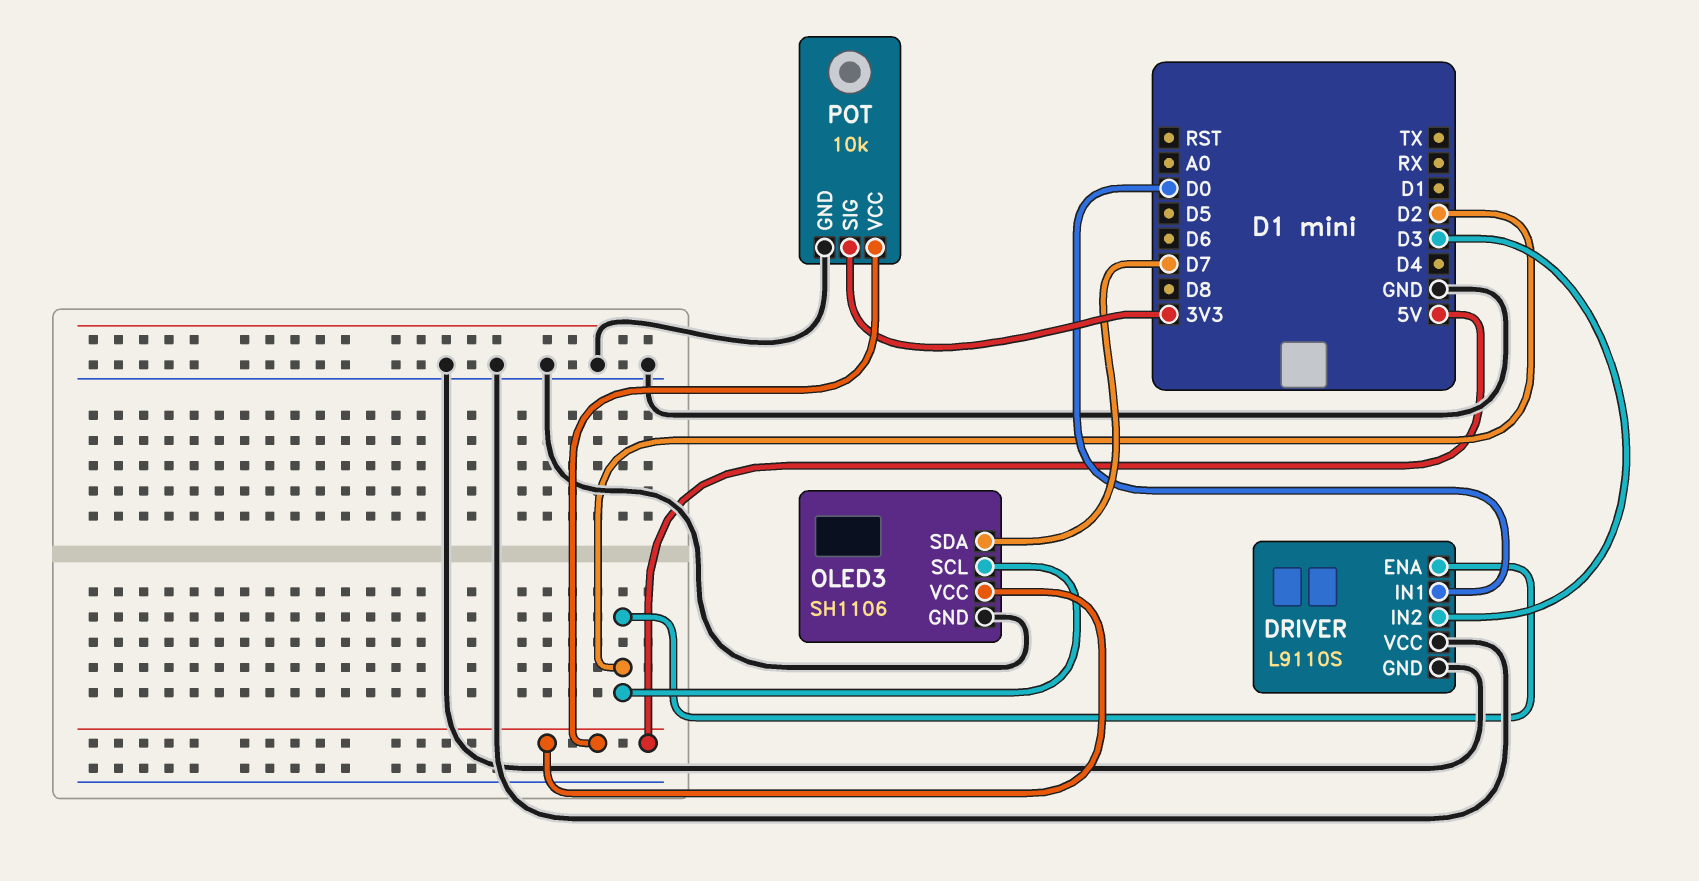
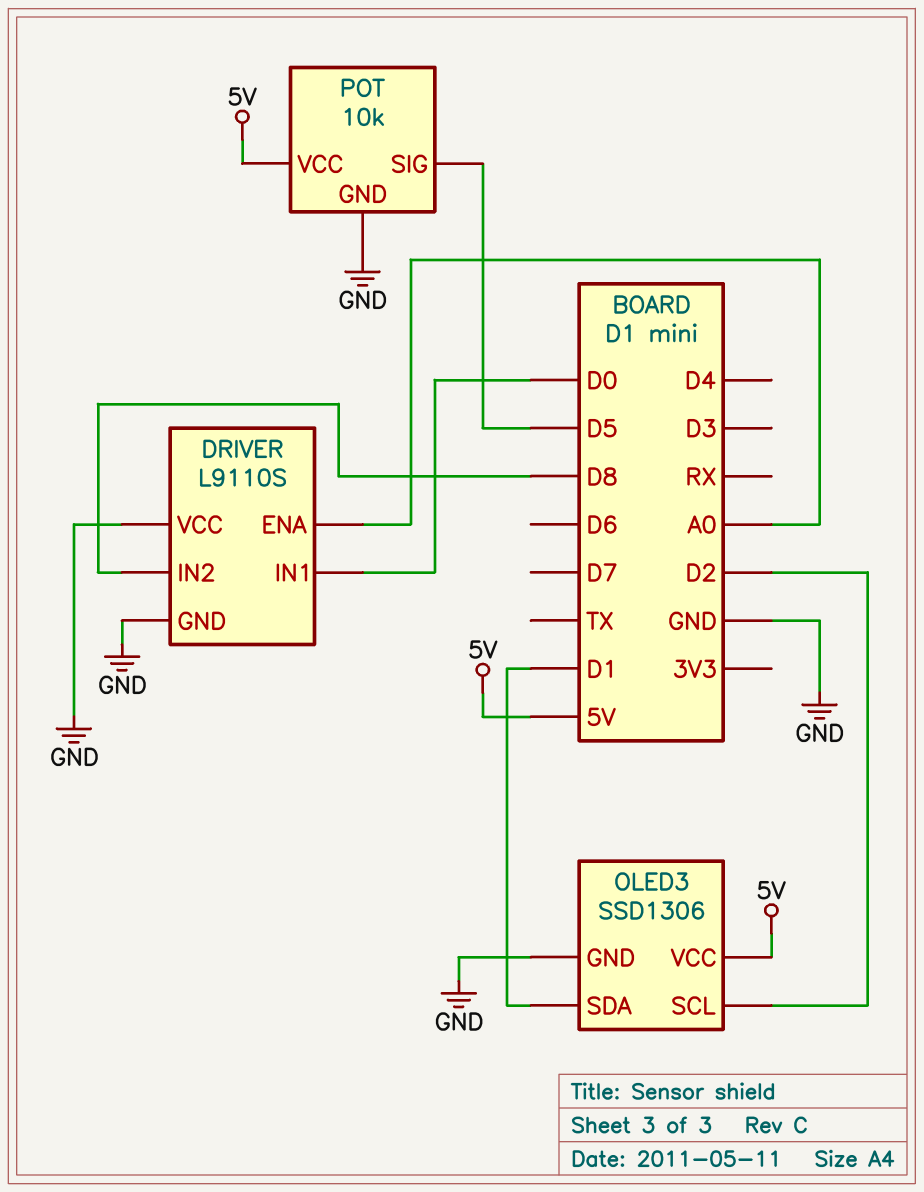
DRIVER pin ENA: D2 -> A0
DRIVER pin IN2: D3 -> D8
OLED3: SH1106 -> SSD1306
OLED3 pin SDA: D7 -> D1
POT pin SIG: 3V3 -> D5

